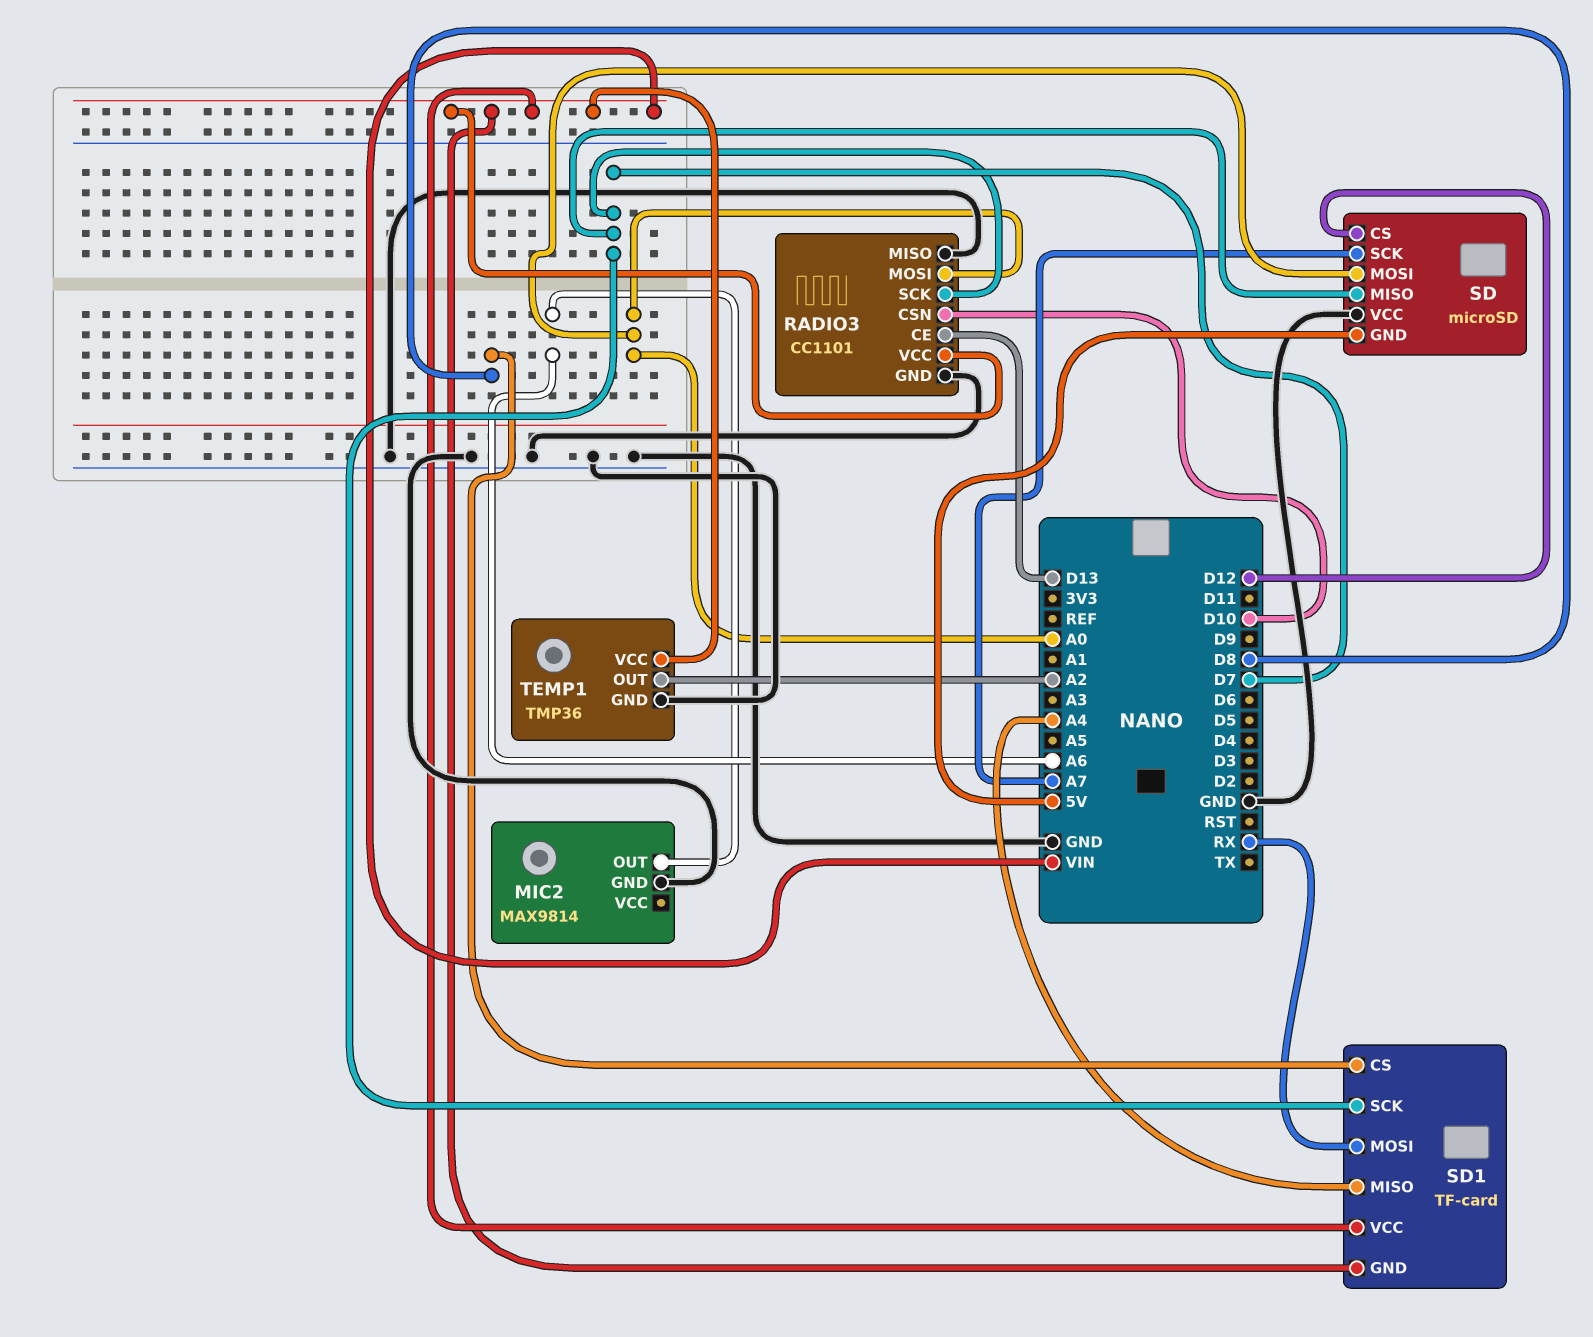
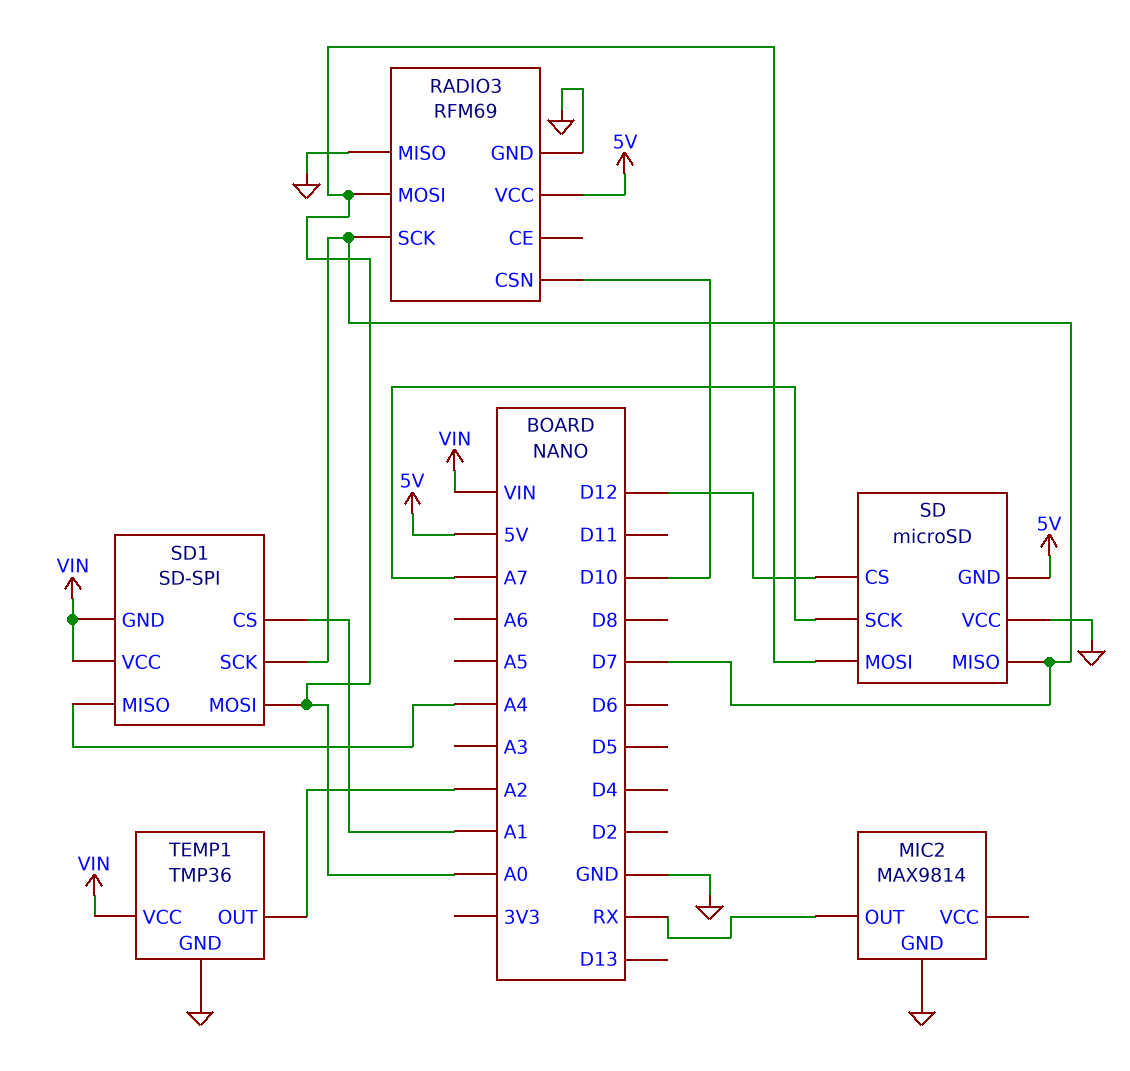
MIC2 pin OUT: A6 -> RX
RADIO3: CC1101 -> RFM69
RADIO3 pin CE: D13 -> none
RADIO3 pin VCC: VIN -> 5V
SD1: TF-card -> SD-SPI
SD1 pin CS: D8 -> A1
SD1 pin MOSI: RX -> A0

